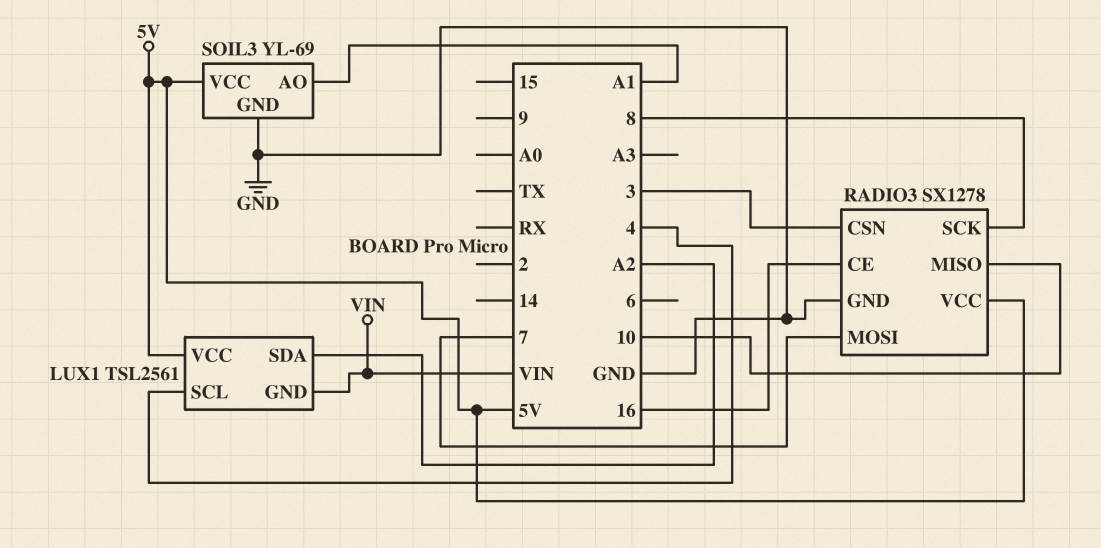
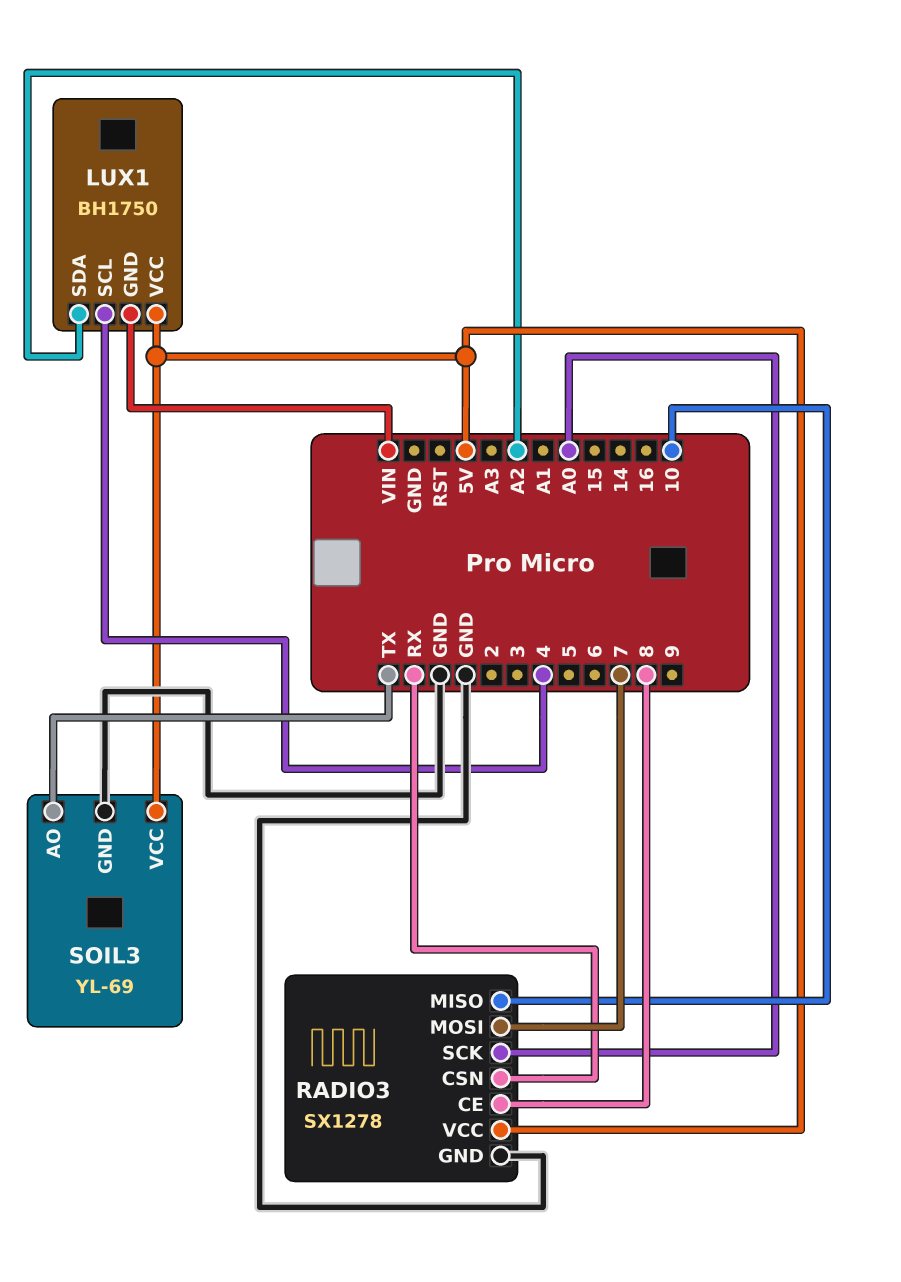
LUX1: TSL2561 -> BH1750
RADIO3 pin CE: 16 -> 8
RADIO3 pin CSN: 3 -> RX
RADIO3 pin SCK: 8 -> A0
SOIL3 pin AO: A1 -> TX

